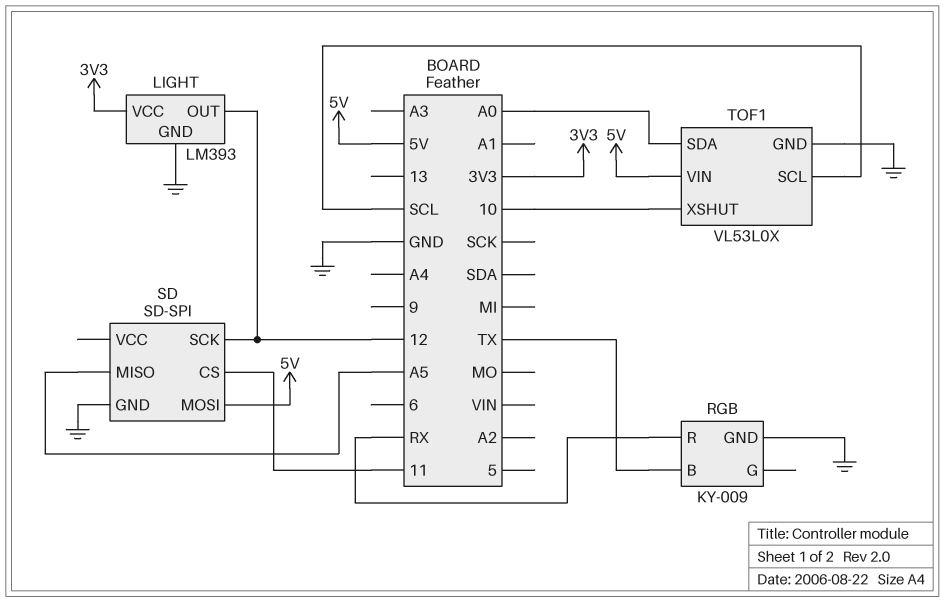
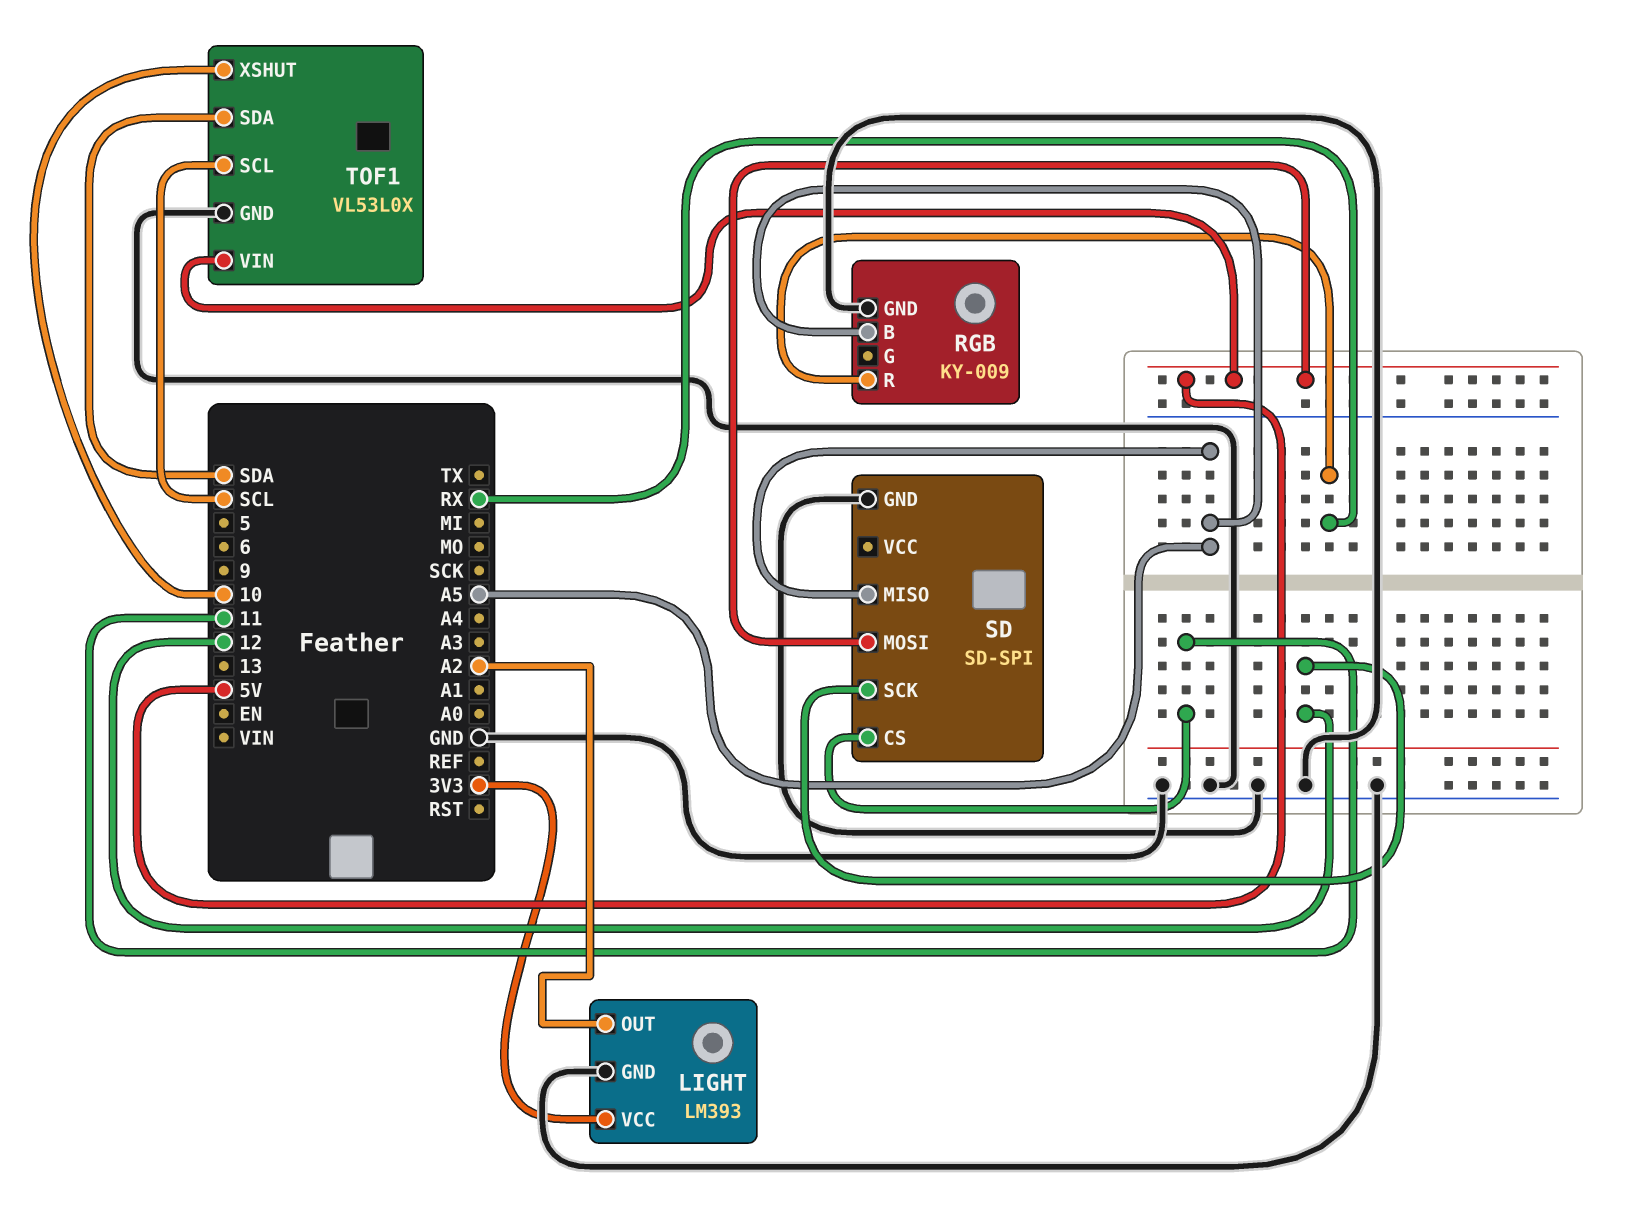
LIGHT pin OUT: 12 -> A2
RGB pin B: TX -> A5
TOF1 pin SDA: A0 -> SDA

